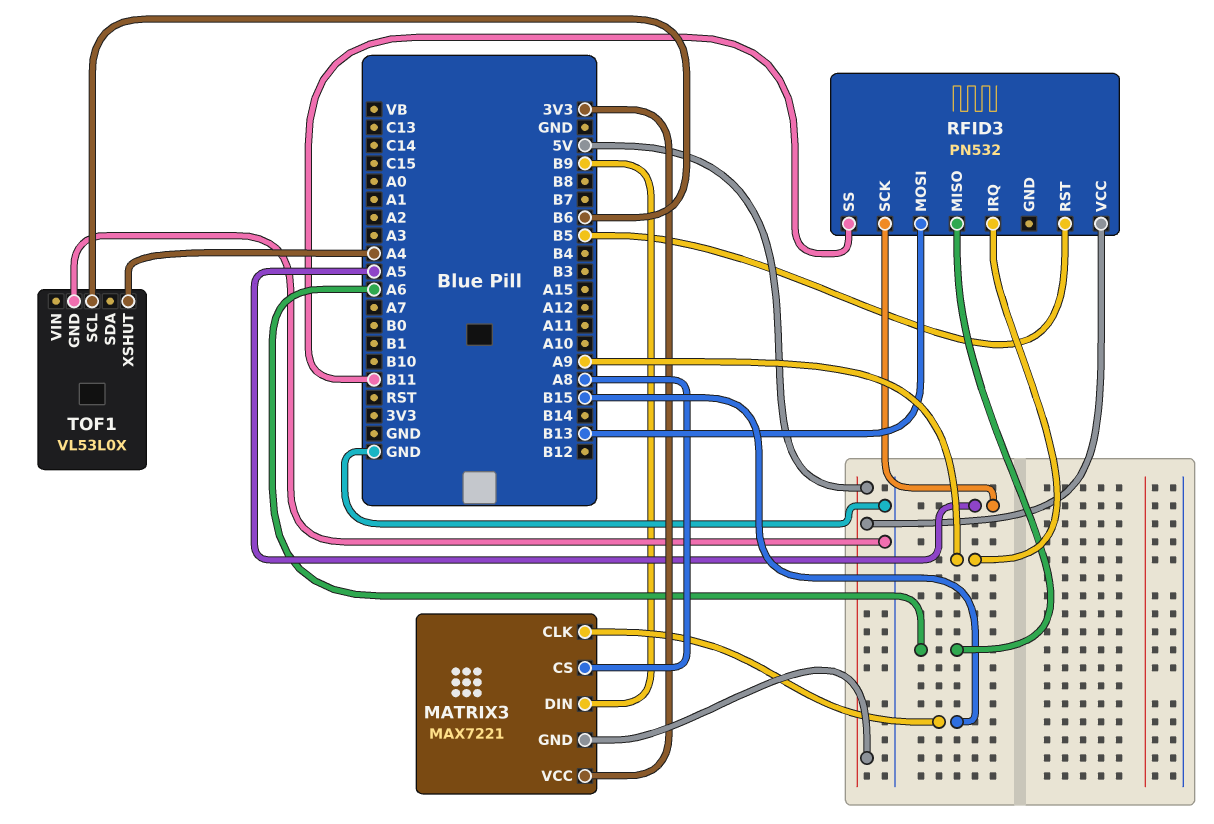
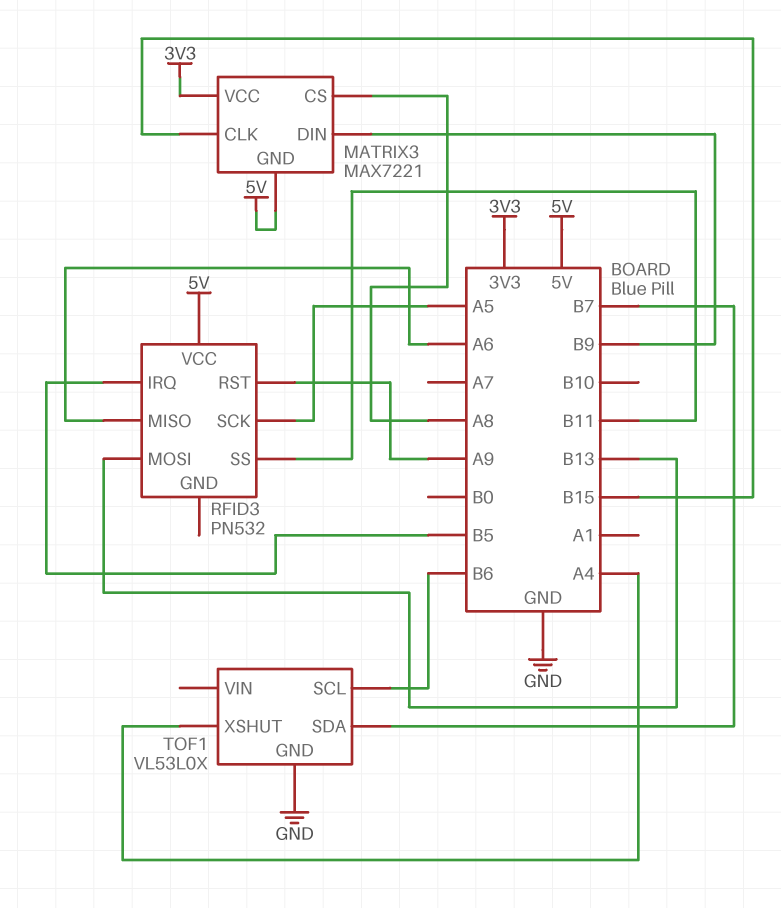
RFID3 pin IRQ: A9 -> B5
RFID3 pin RST: B5 -> A9
TOF1 pin SDA: none -> B7

